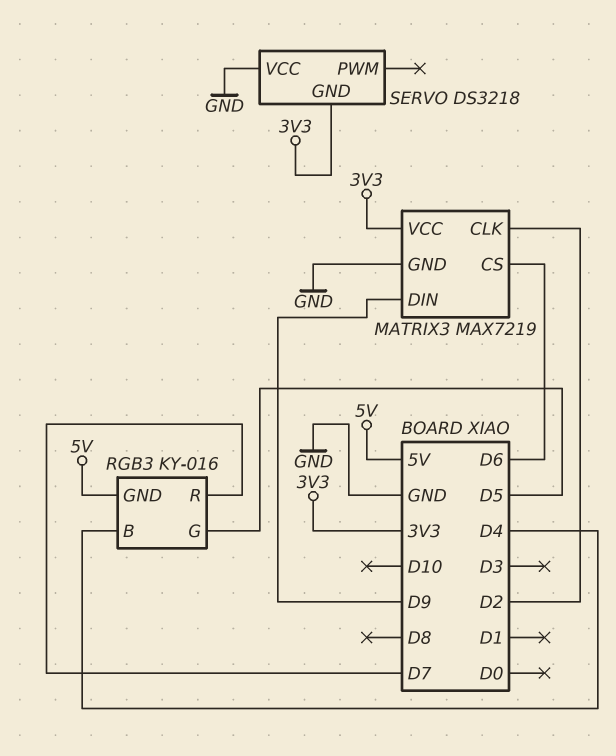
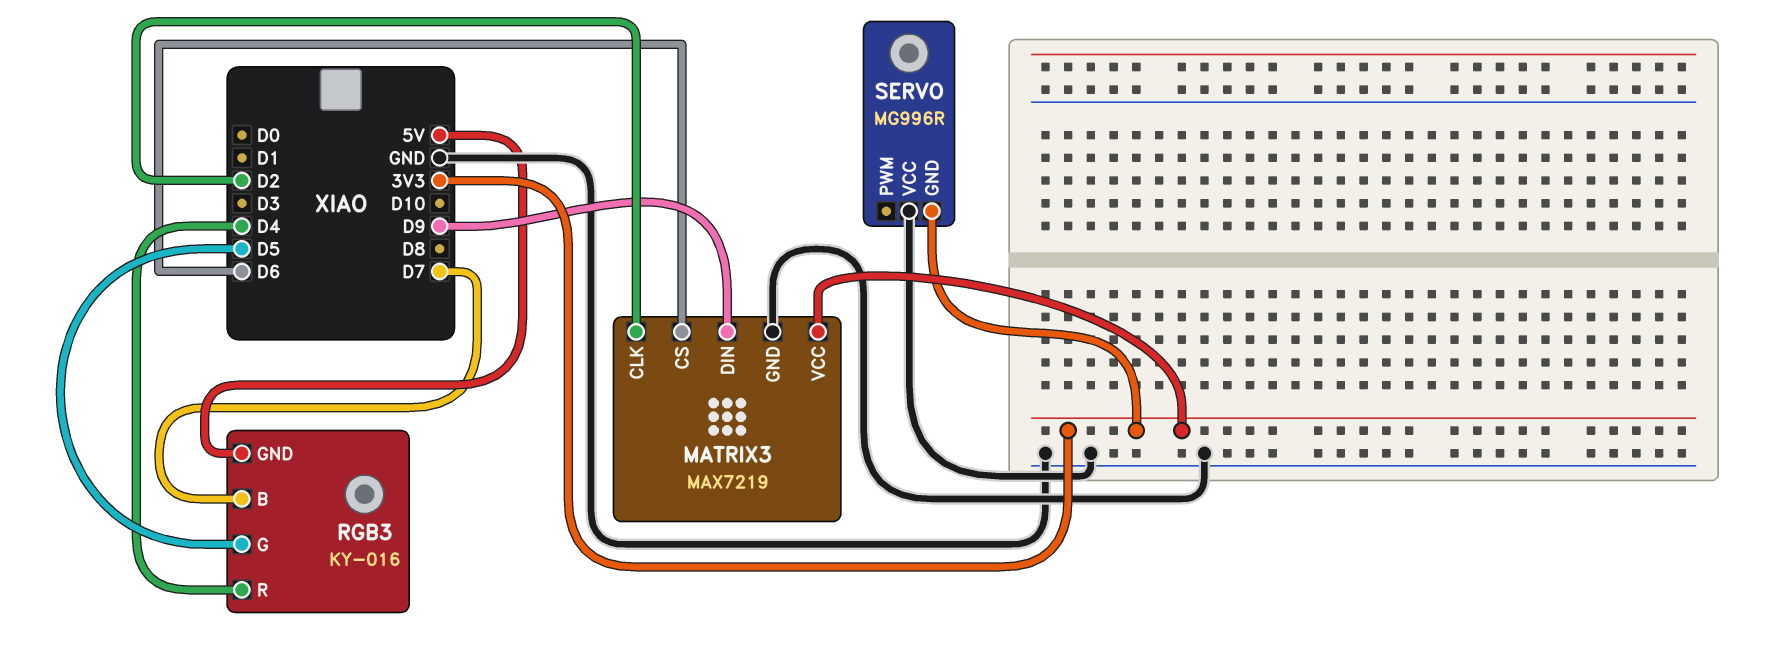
RGB3 pin B: D4 -> D7
RGB3 pin R: D7 -> D4
SERVO: DS3218 -> MG996R

